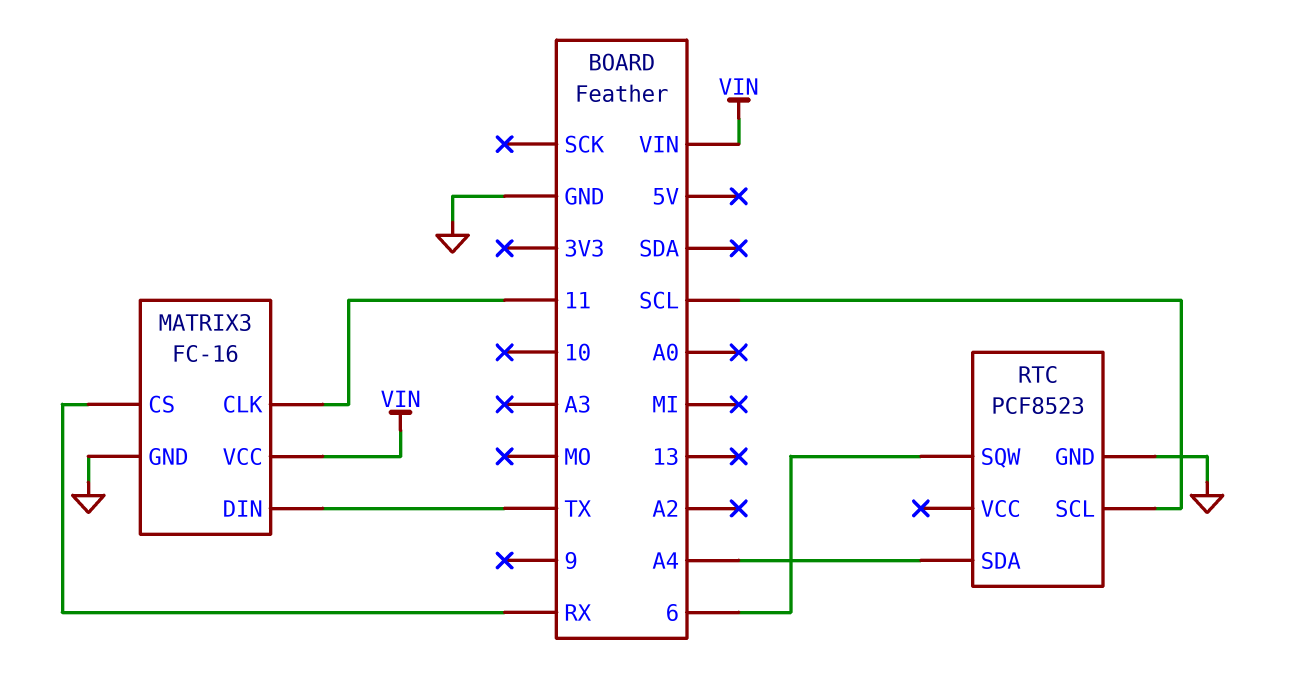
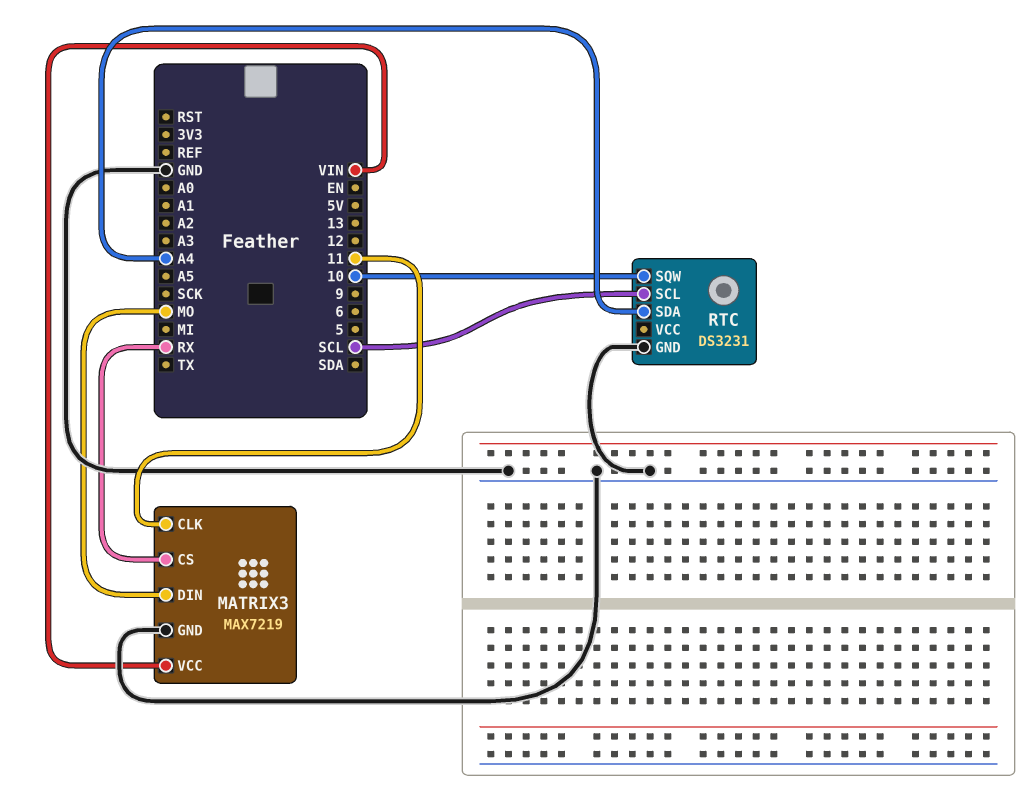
MATRIX3: FC-16 -> MAX7219
MATRIX3 pin DIN: TX -> MO
RTC: PCF8523 -> DS3231
RTC pin SQW: 6 -> 10

